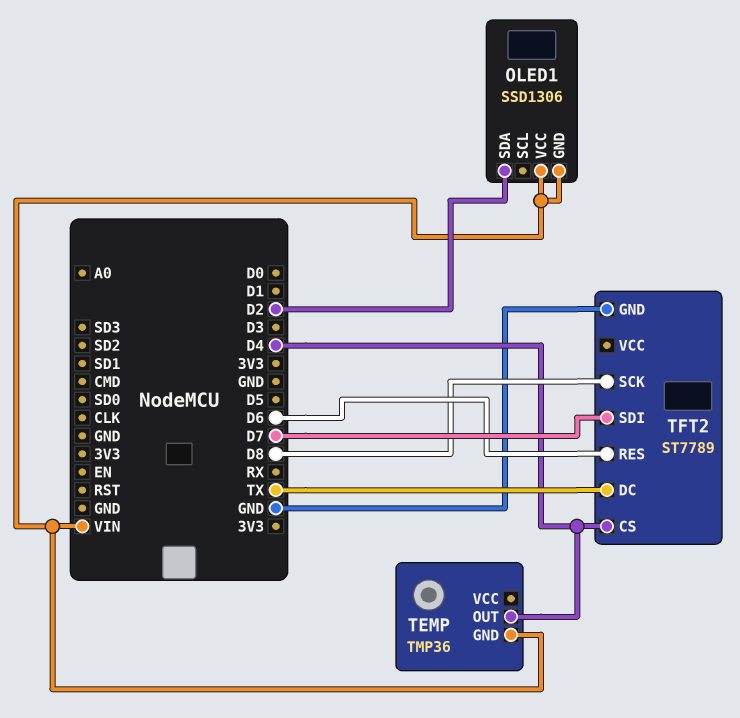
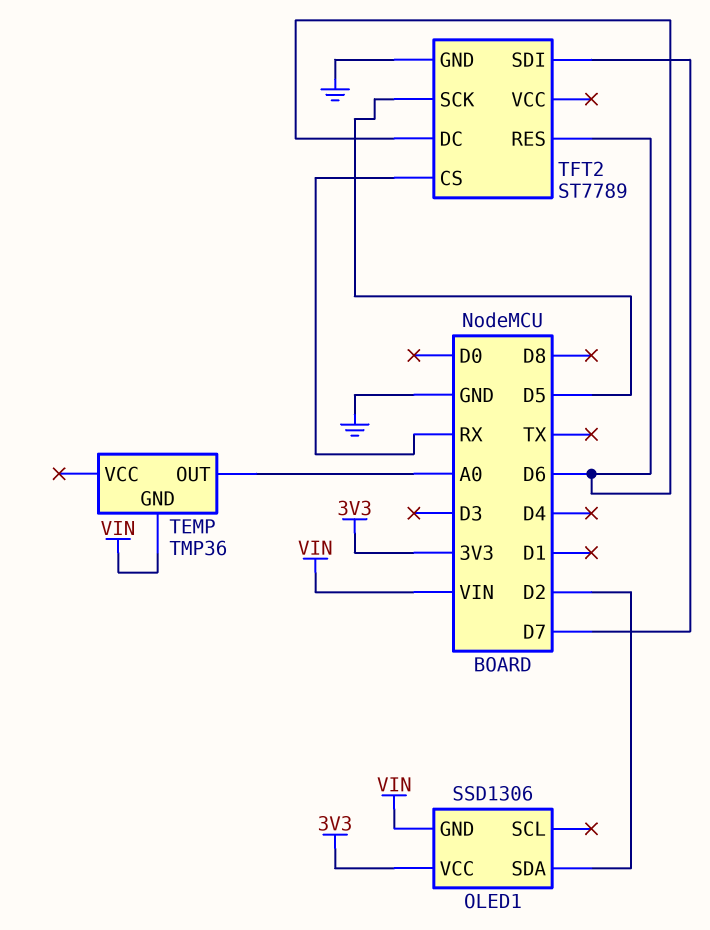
OLED1 pin VCC: VIN -> 3V3
TEMP pin OUT: D4 -> A0
TFT2 pin CS: D4 -> RX
TFT2 pin DC: TX -> D6
TFT2 pin SCK: D8 -> D5

